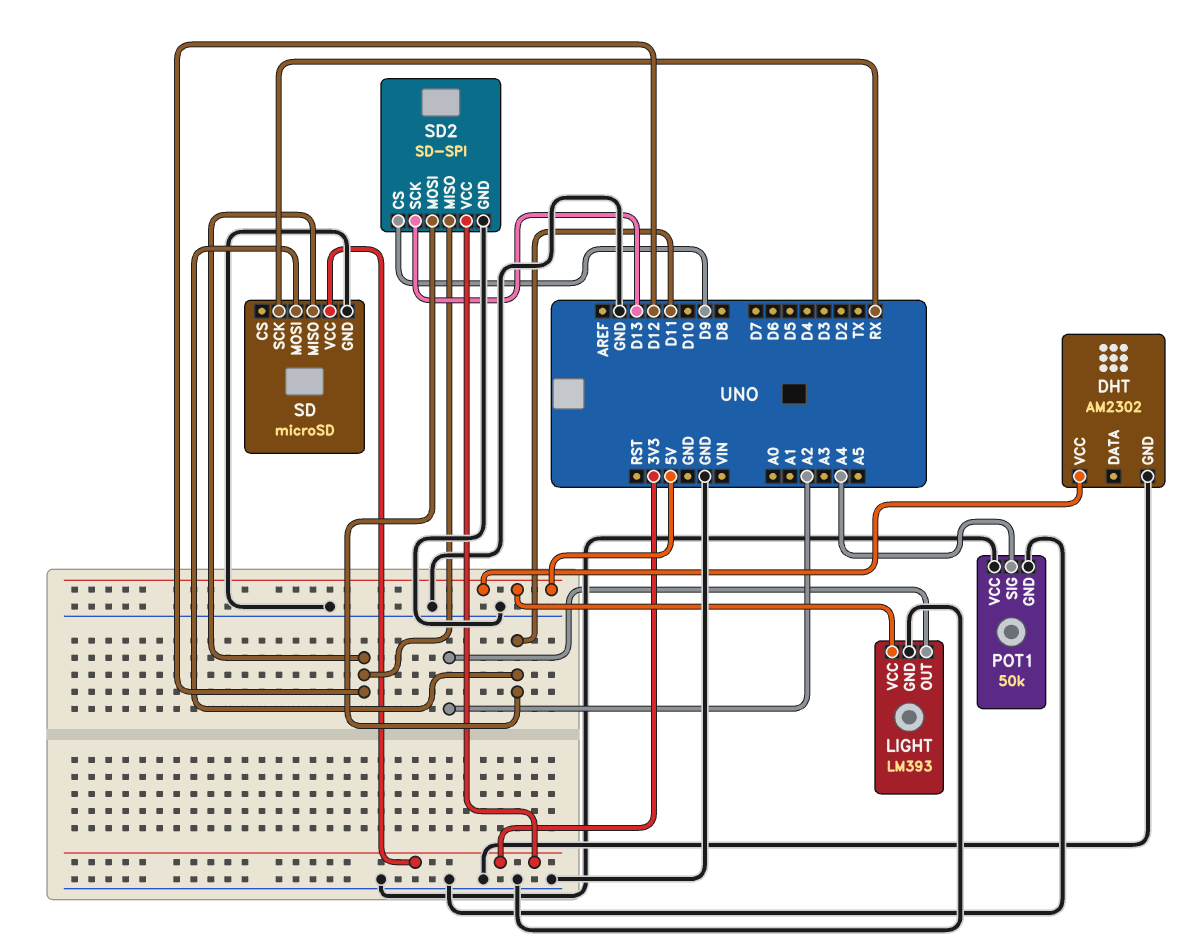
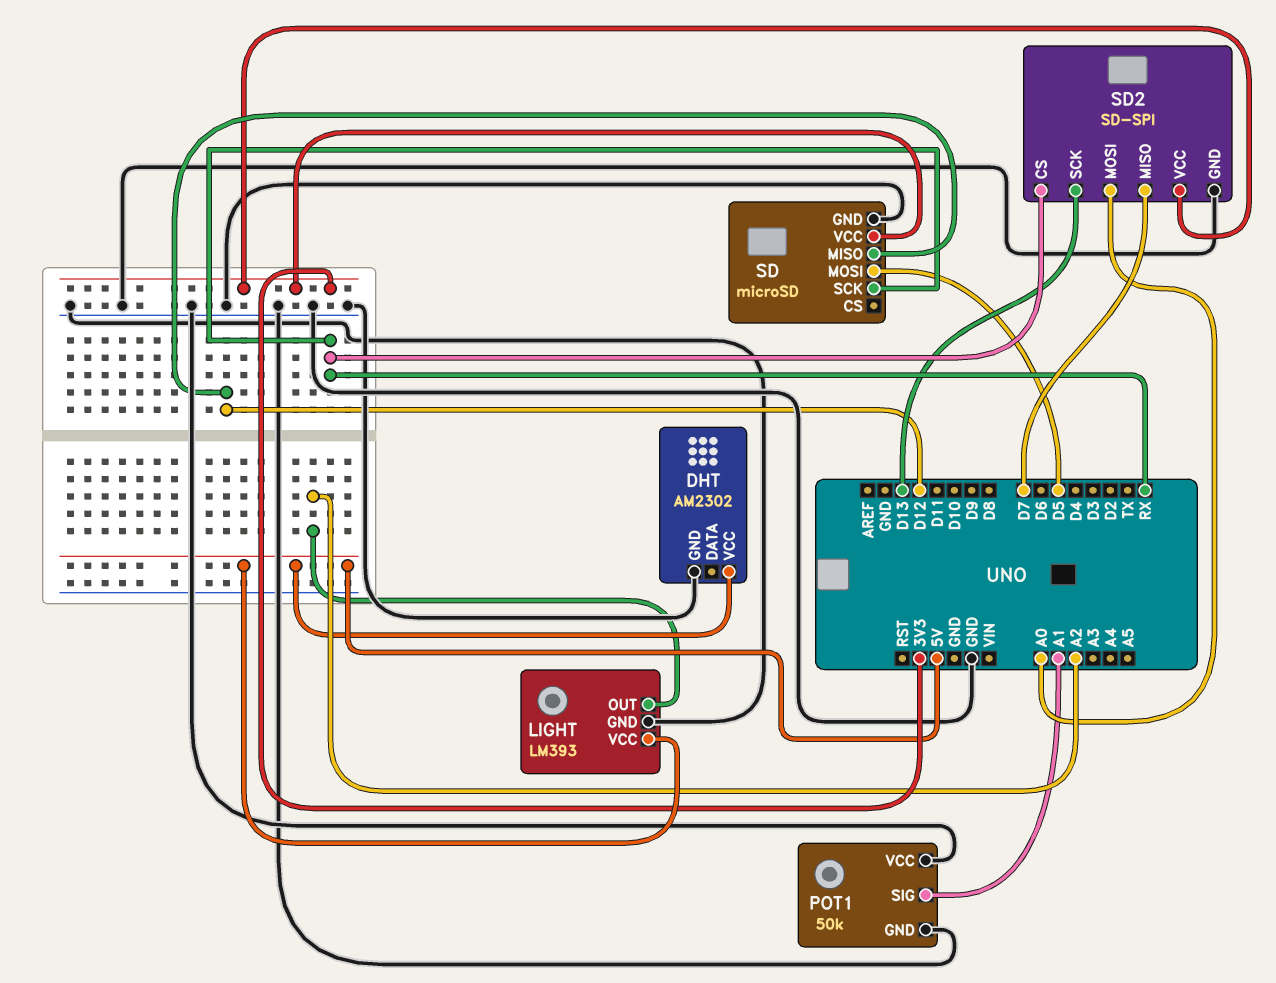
POT1 pin SIG: A4 -> A1
SD pin MOSI: D11 -> D5
SD2 pin CS: D9 -> RX
SD2 pin MISO: D12 -> D7
SD2 pin MOSI: D11 -> A0

